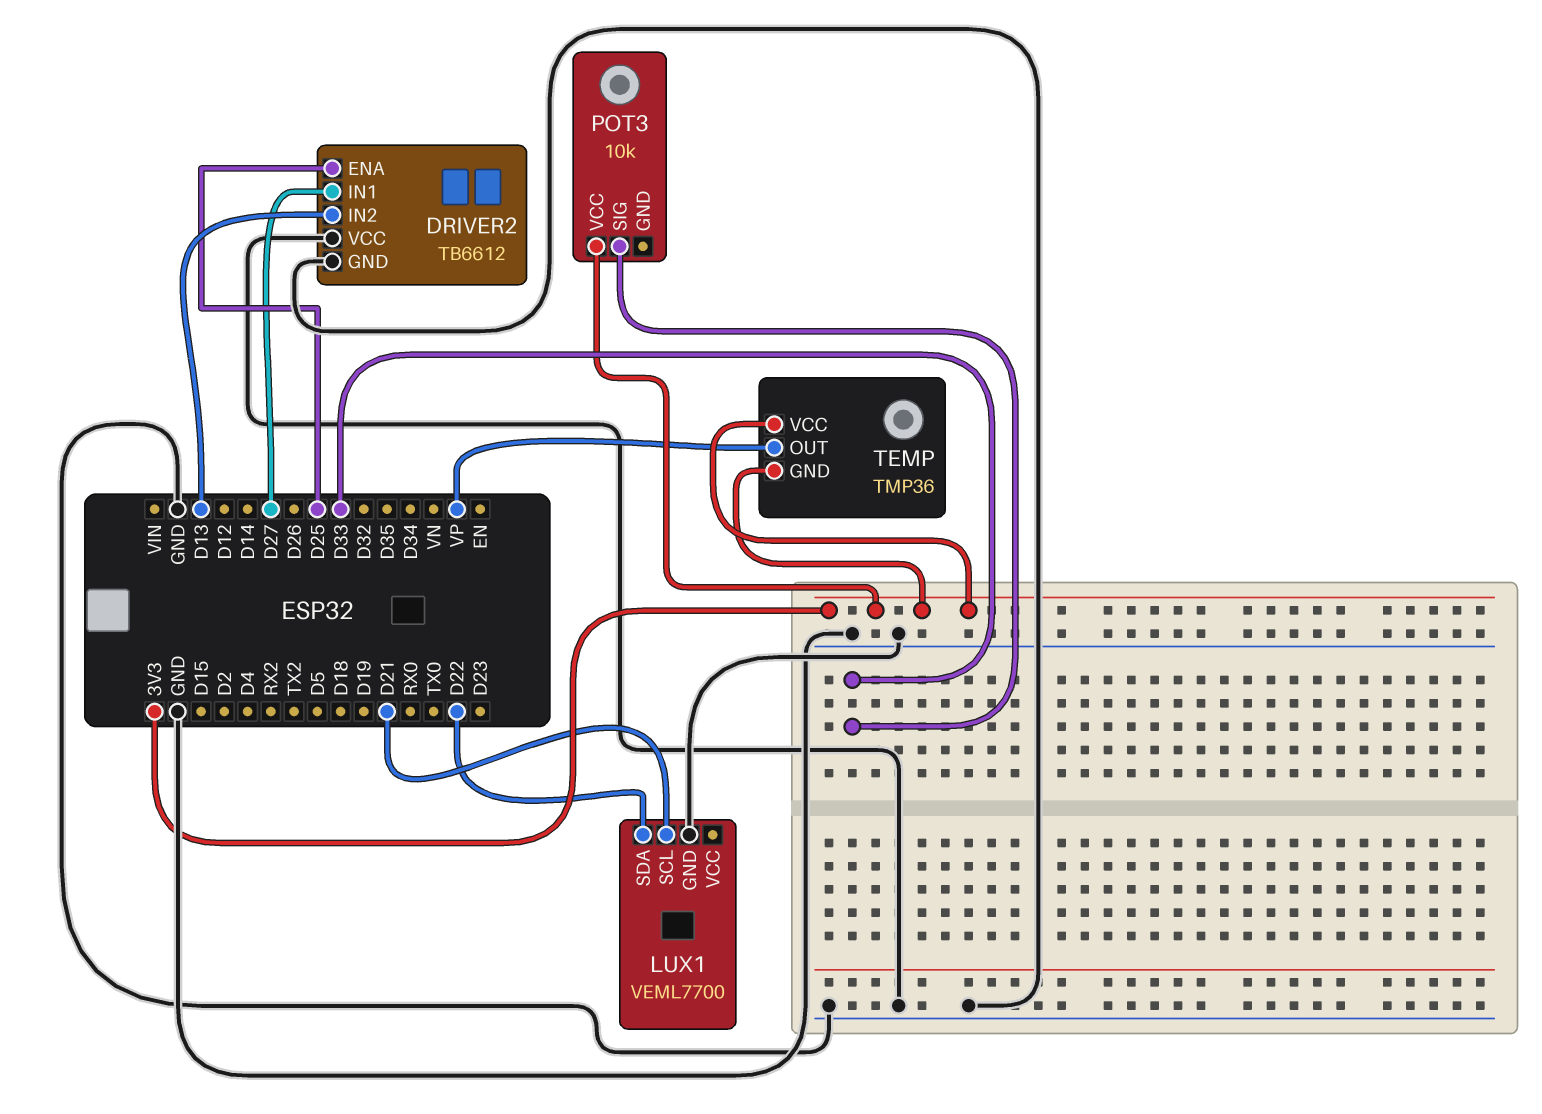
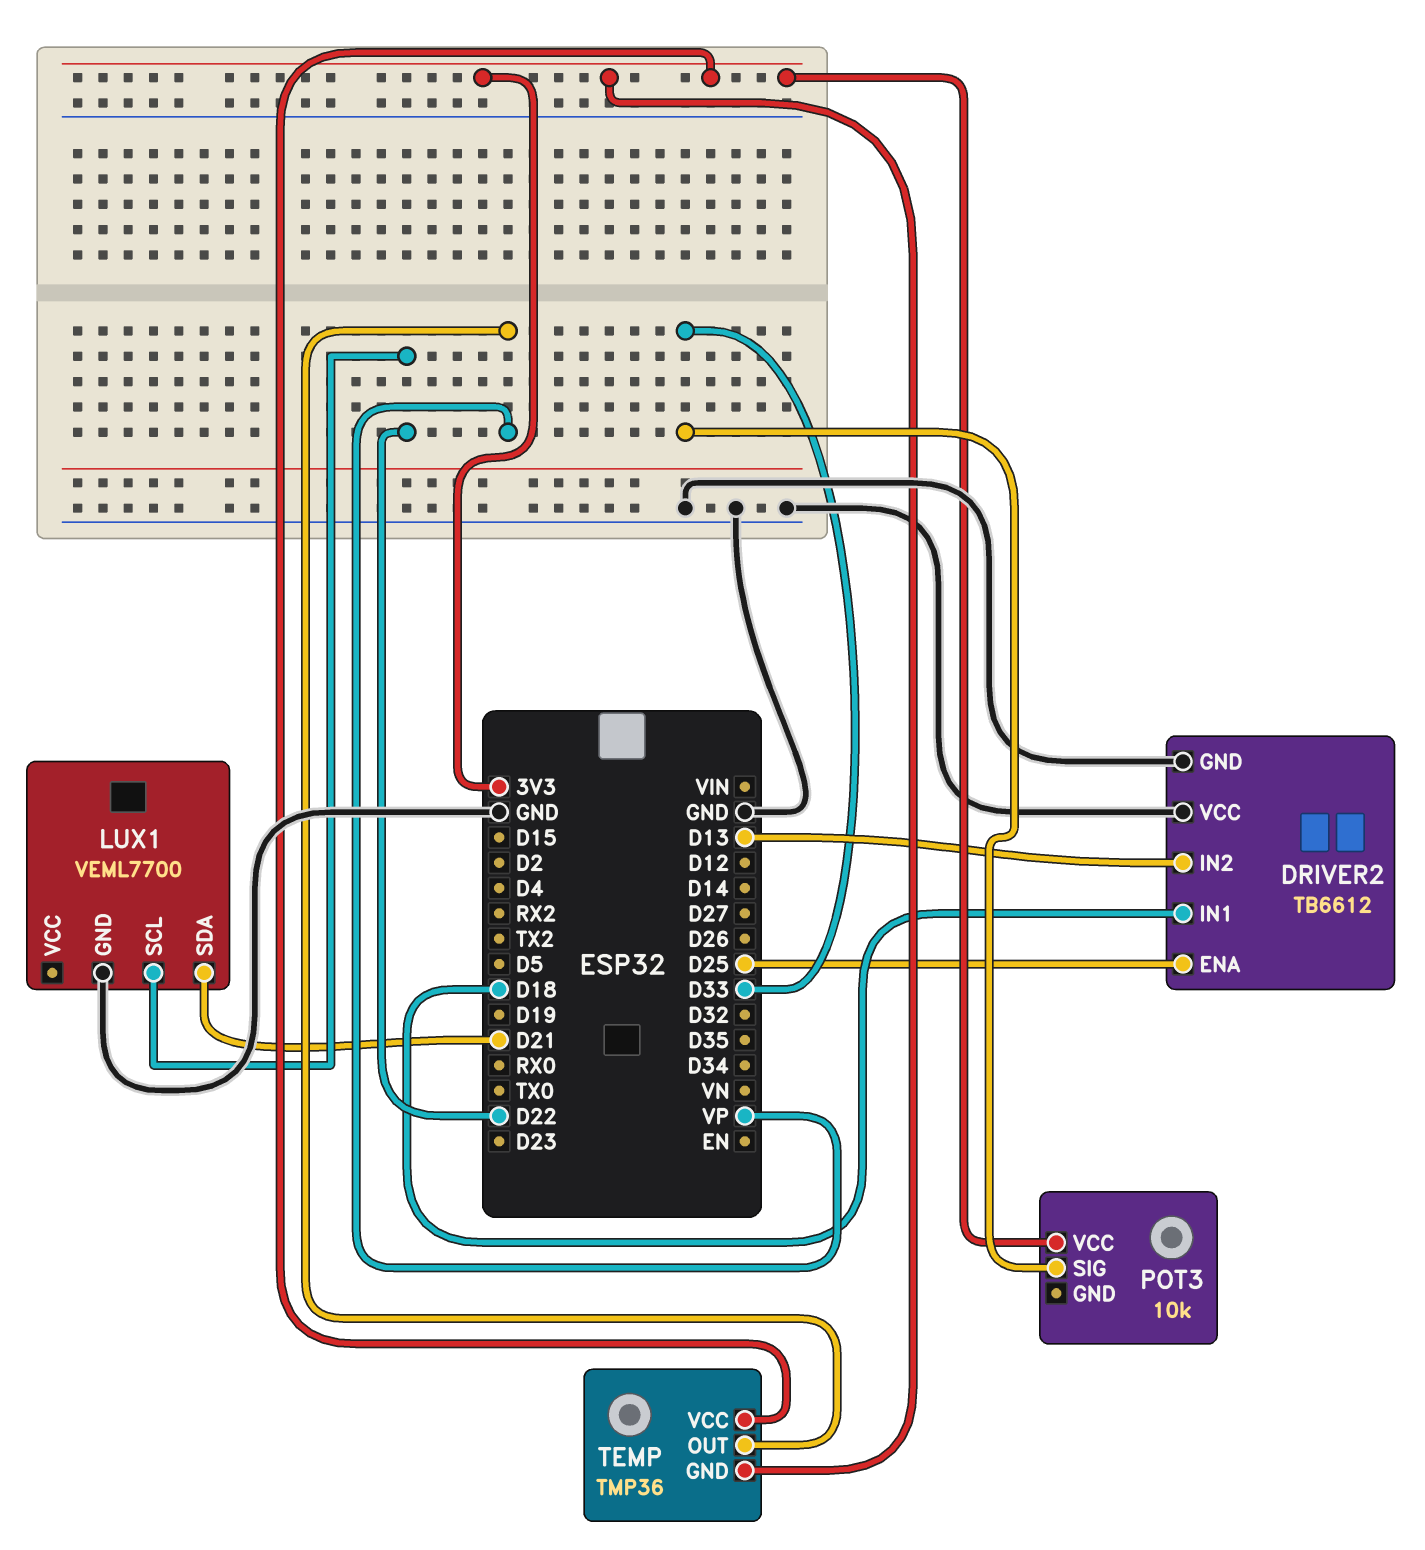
DRIVER2 pin IN1: D27 -> D18
LUX1 pin SCL: D21 -> D22
LUX1 pin SDA: D22 -> D21

